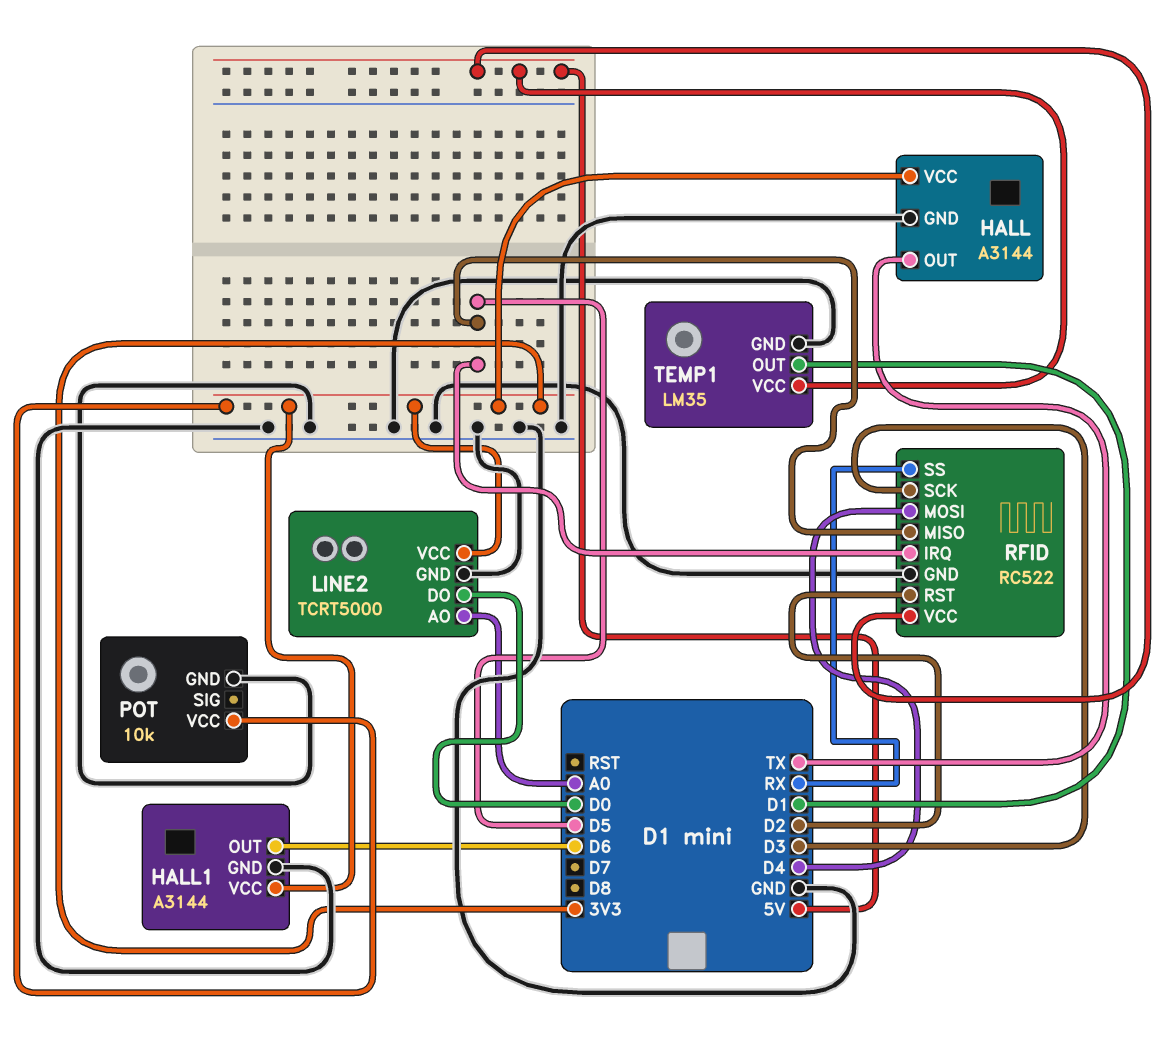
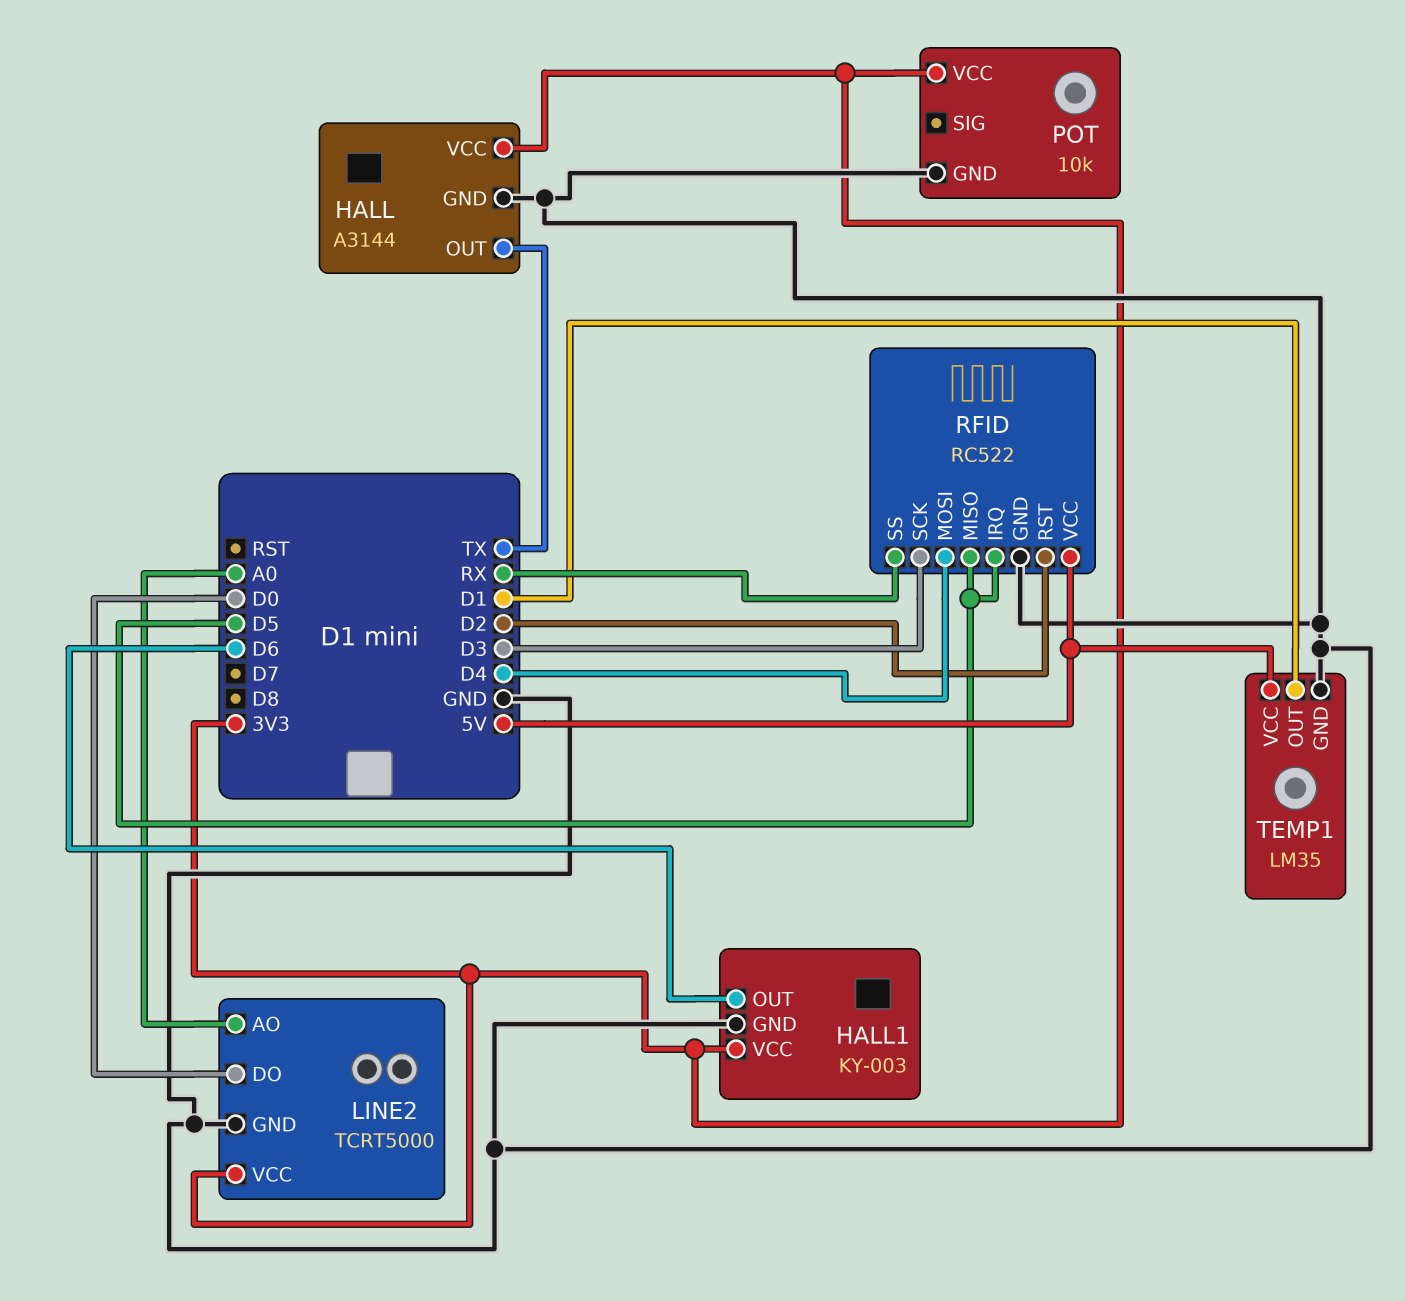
HALL1: A3144 -> KY-003

